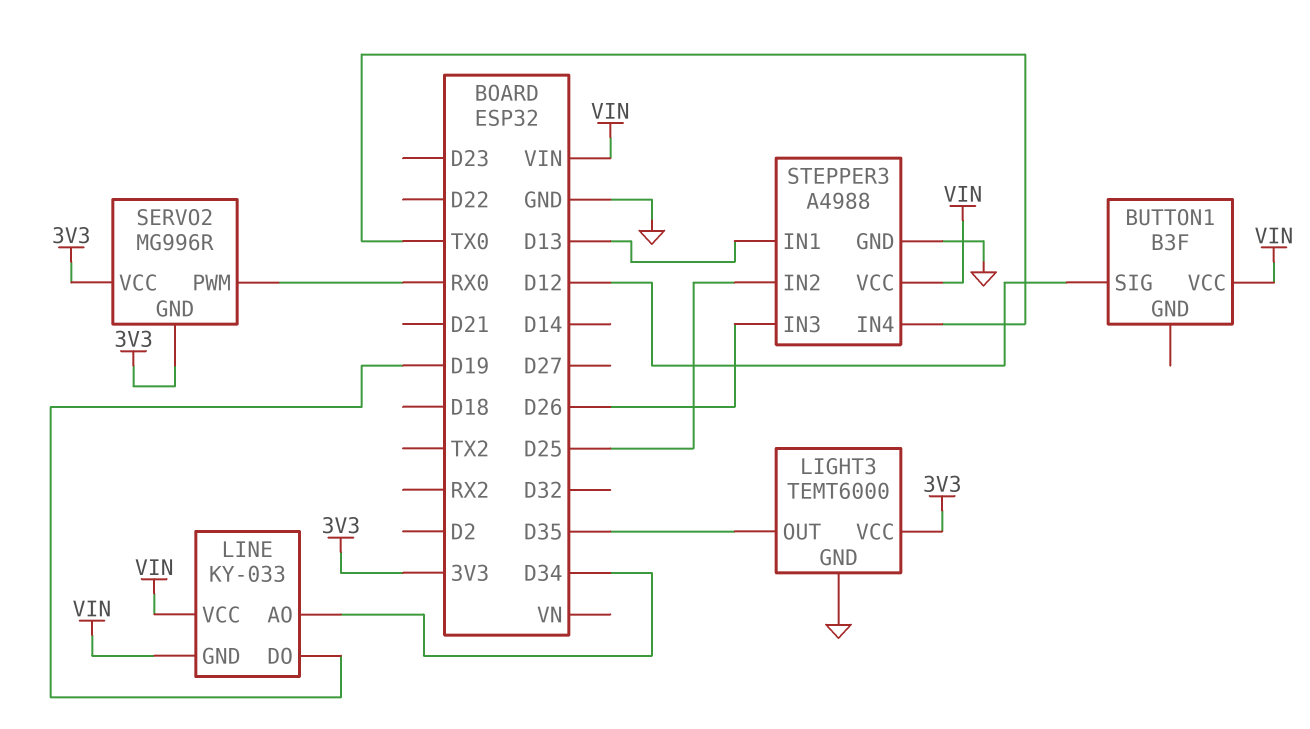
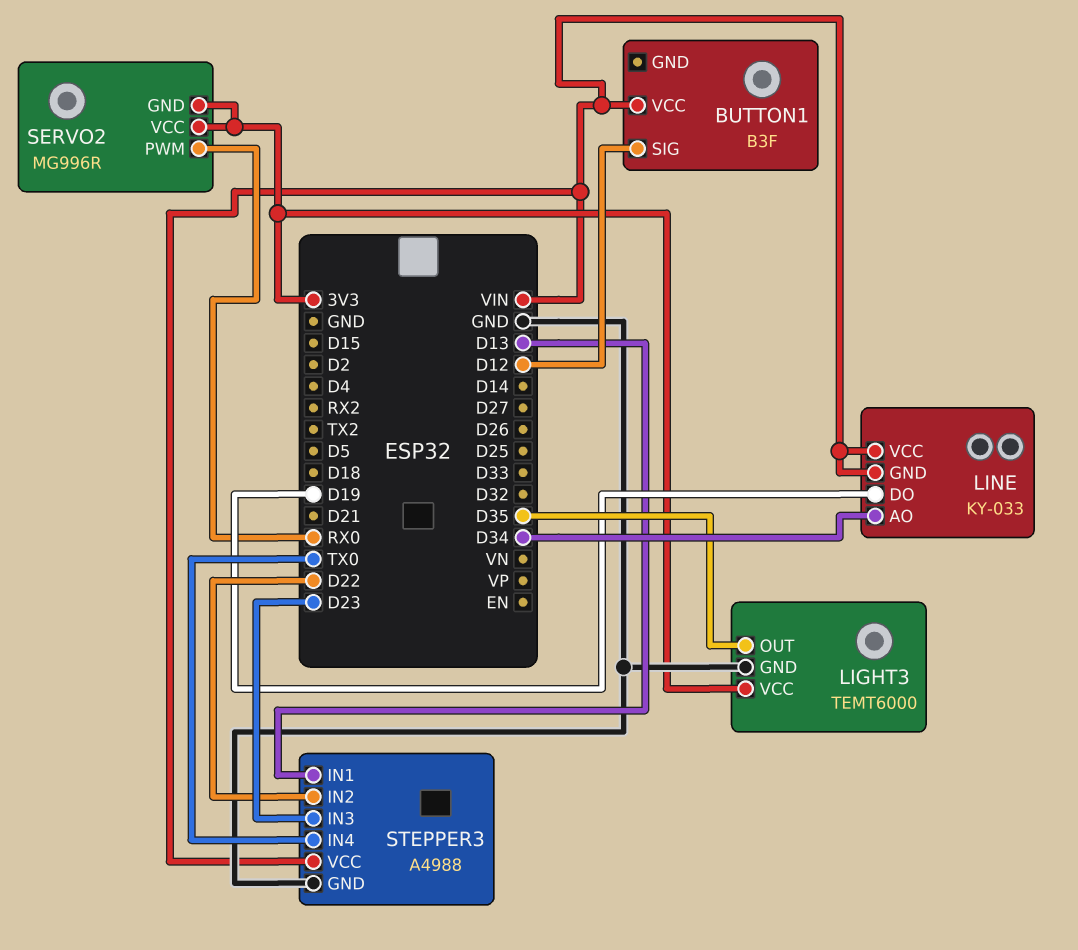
STEPPER3 pin IN2: D25 -> D22
STEPPER3 pin IN3: D26 -> D23

